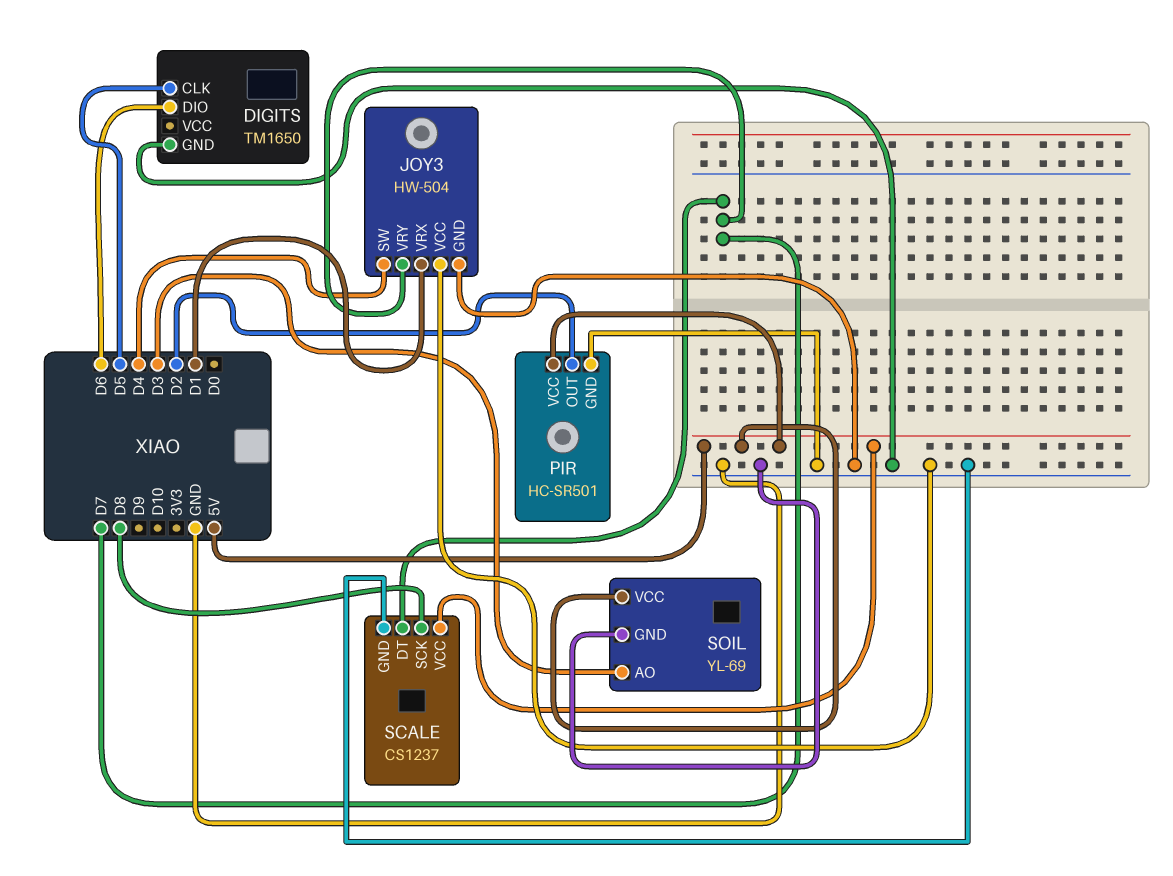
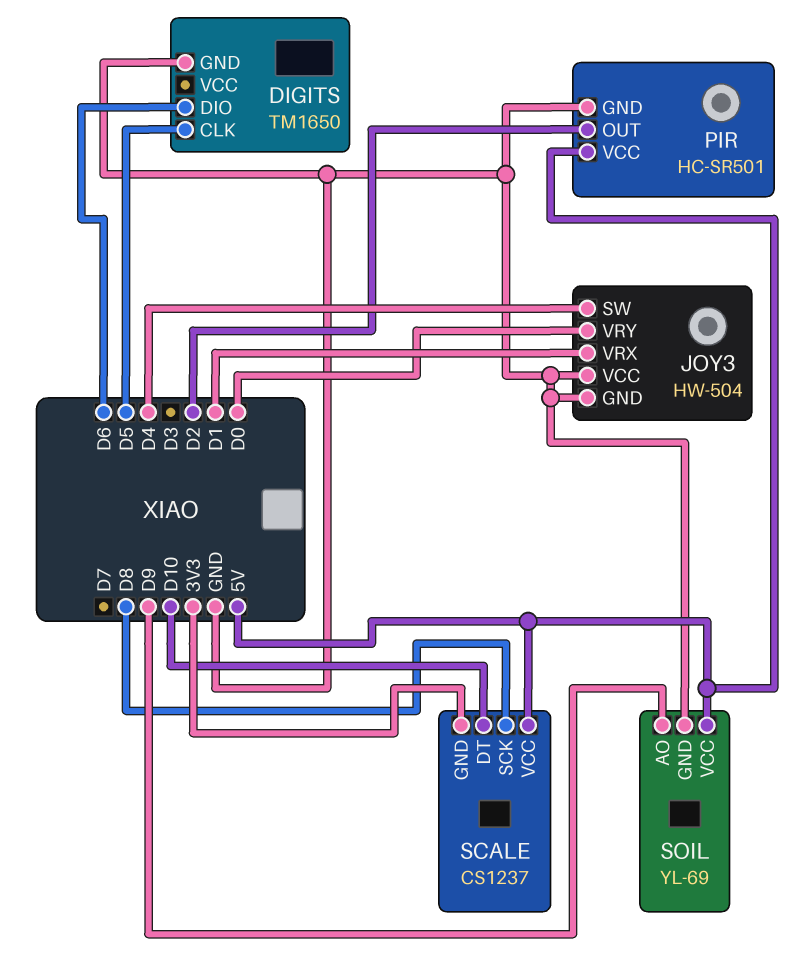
JOY3 pin VRY: D7 -> D0
SCALE pin DT: D7 -> D10
SCALE pin GND: GND -> 3V3
SOIL pin AO: D3 -> D9

